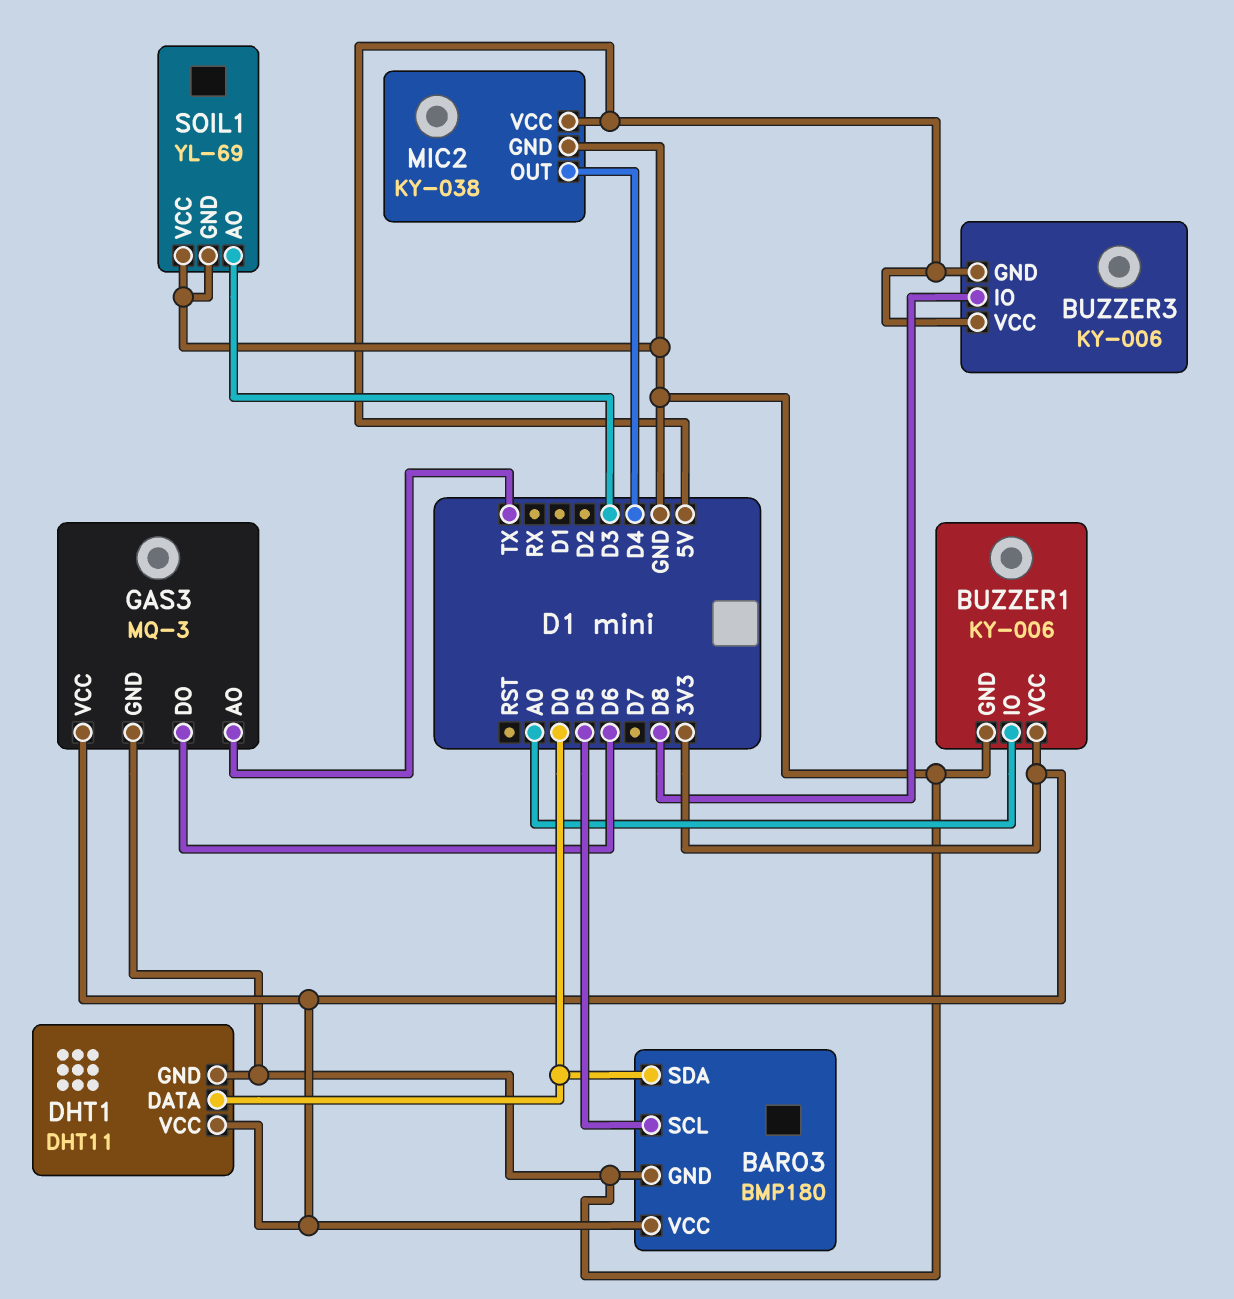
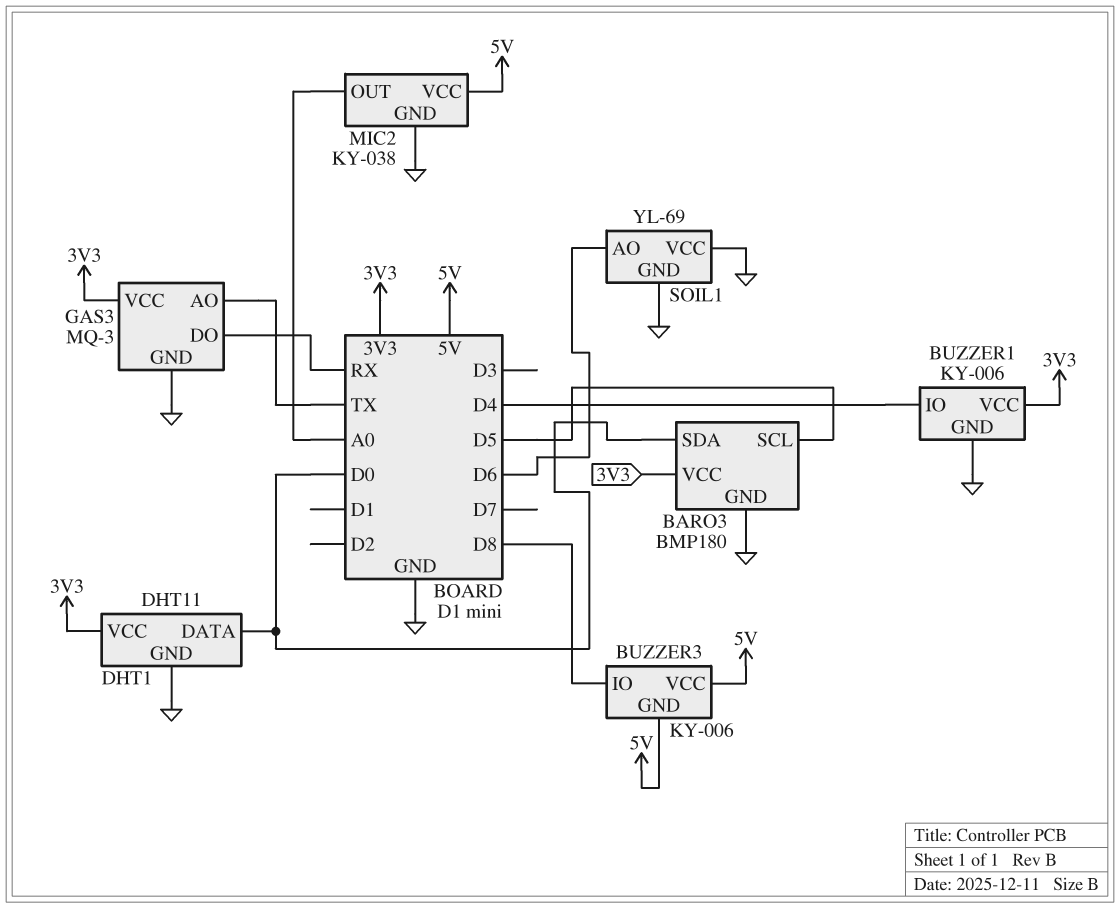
BUZZER1 pin IO: A0 -> D4
GAS3 pin DO: D6 -> RX
MIC2 pin OUT: D4 -> A0
SOIL1 pin AO: D3 -> D6

